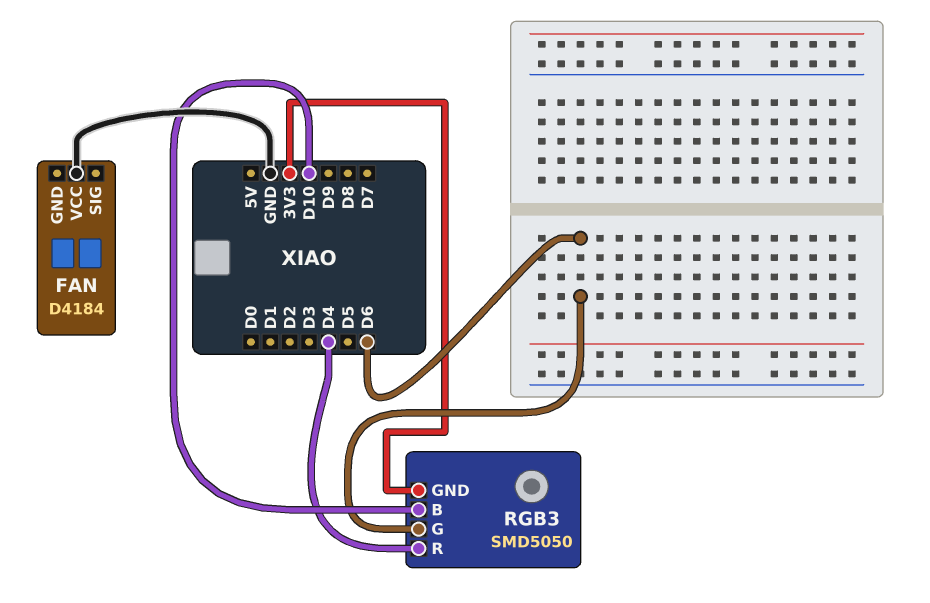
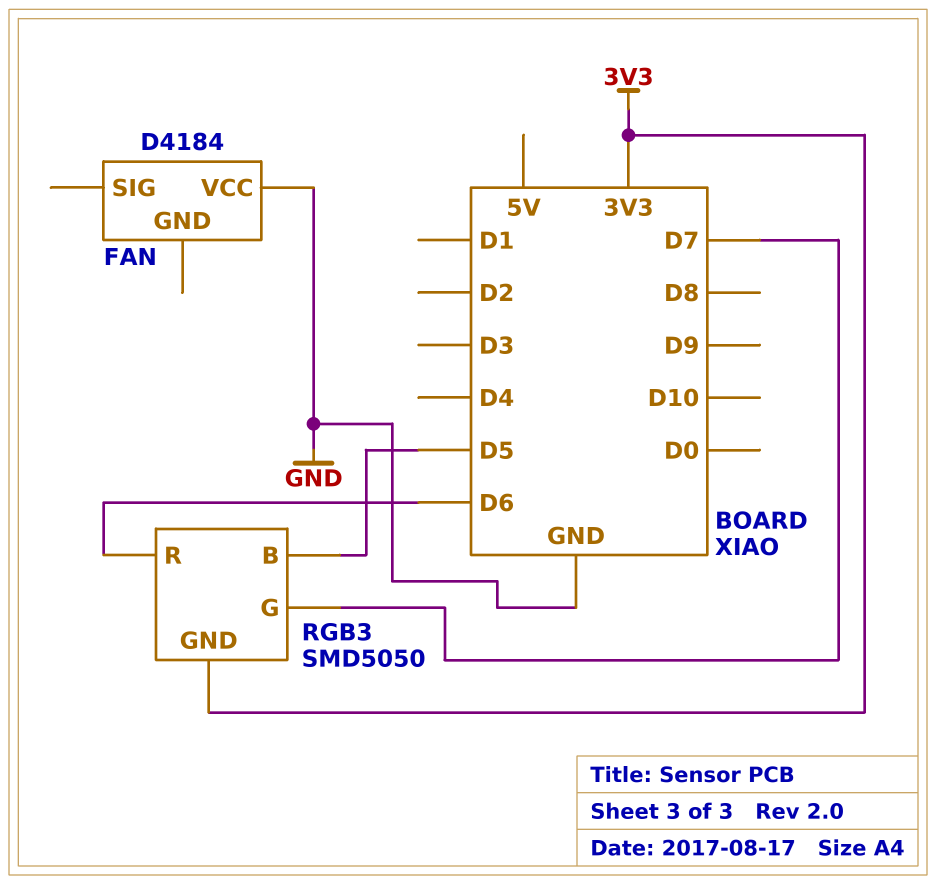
RGB3 pin B: D10 -> D5
RGB3 pin G: D6 -> D7
RGB3 pin R: D4 -> D6

